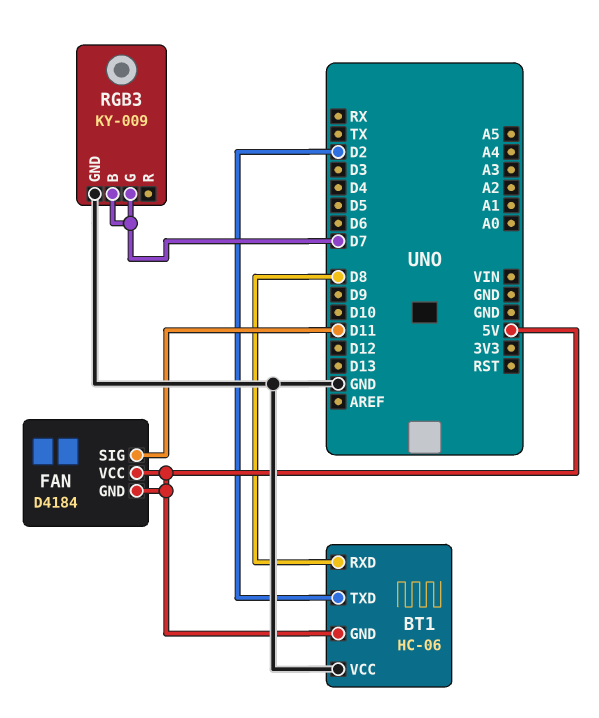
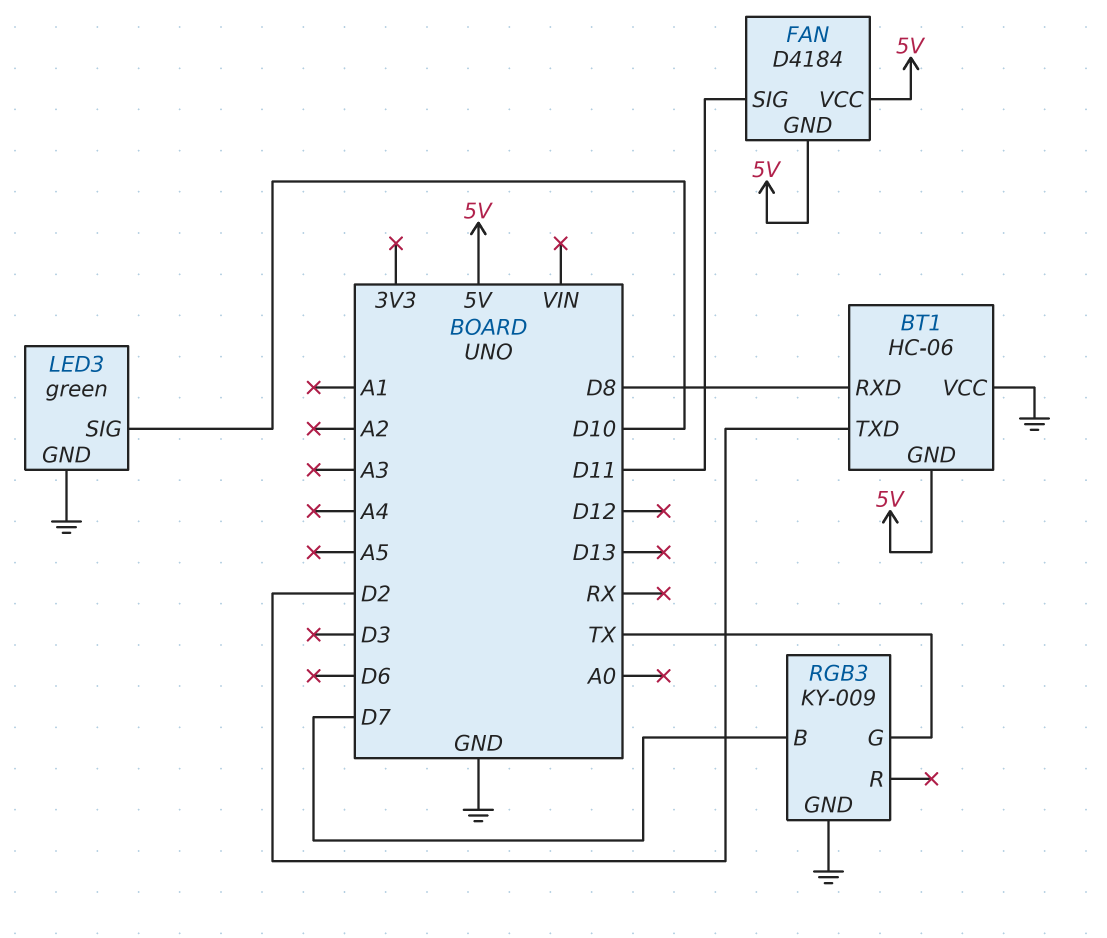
LED3: none -> green
LED3 pin GND: none -> GND
LED3 pin SIG: none -> D10
RGB3 pin G: D7 -> TX

